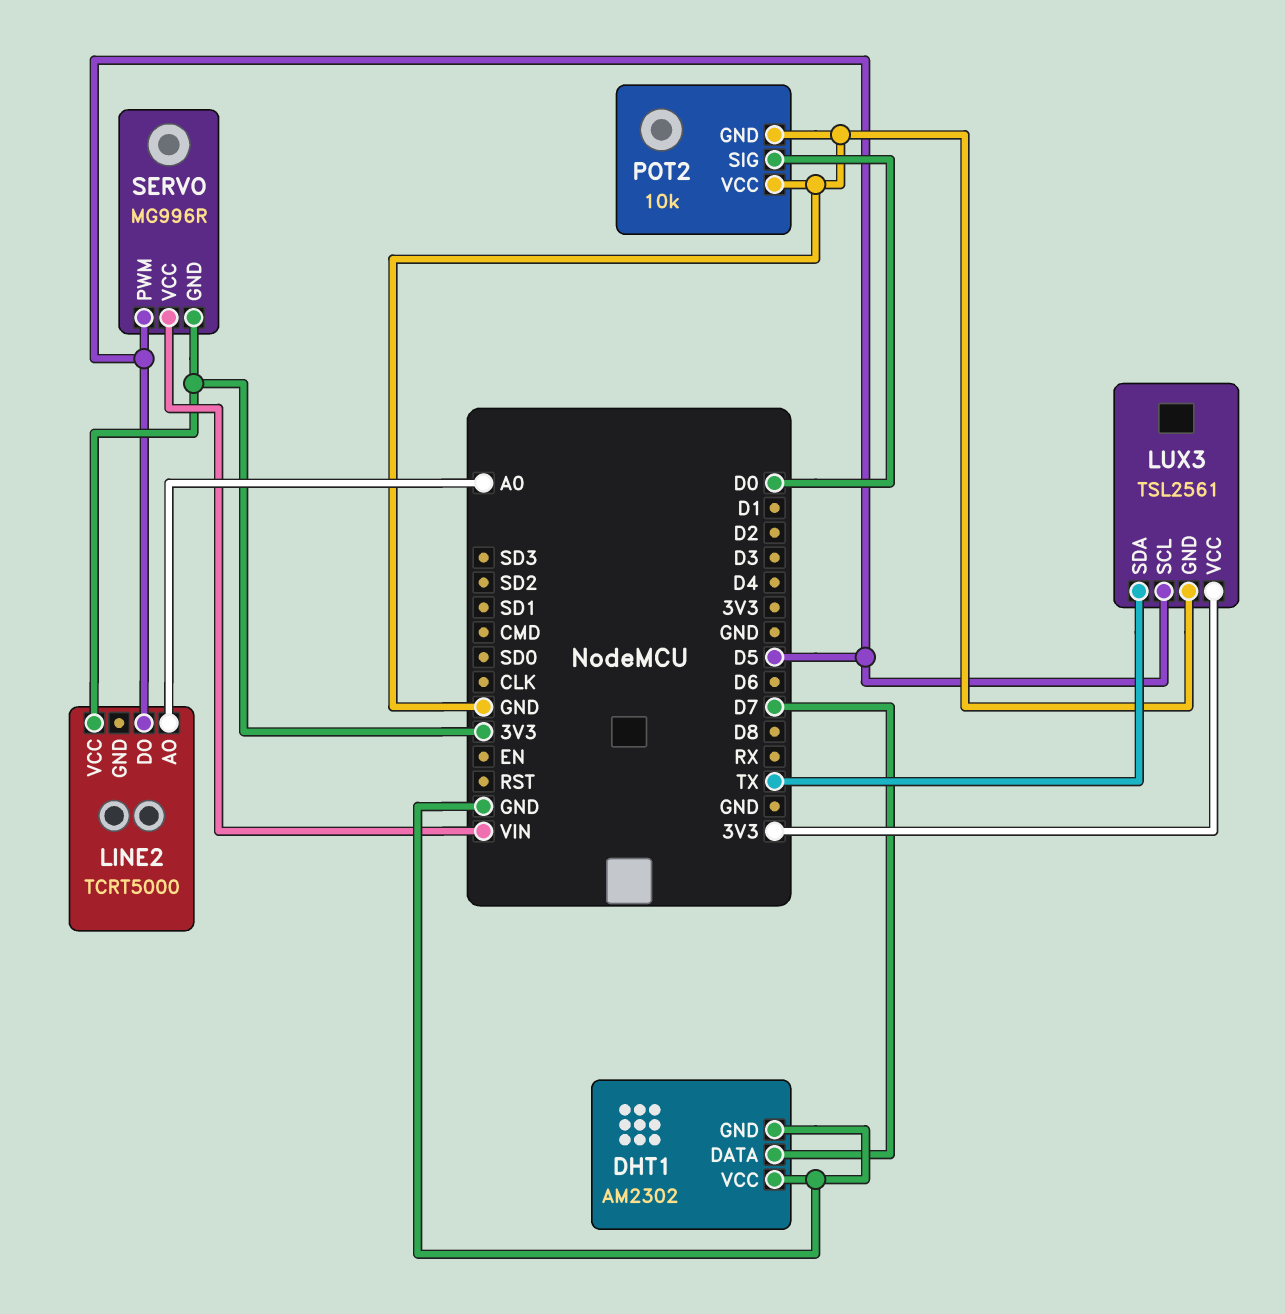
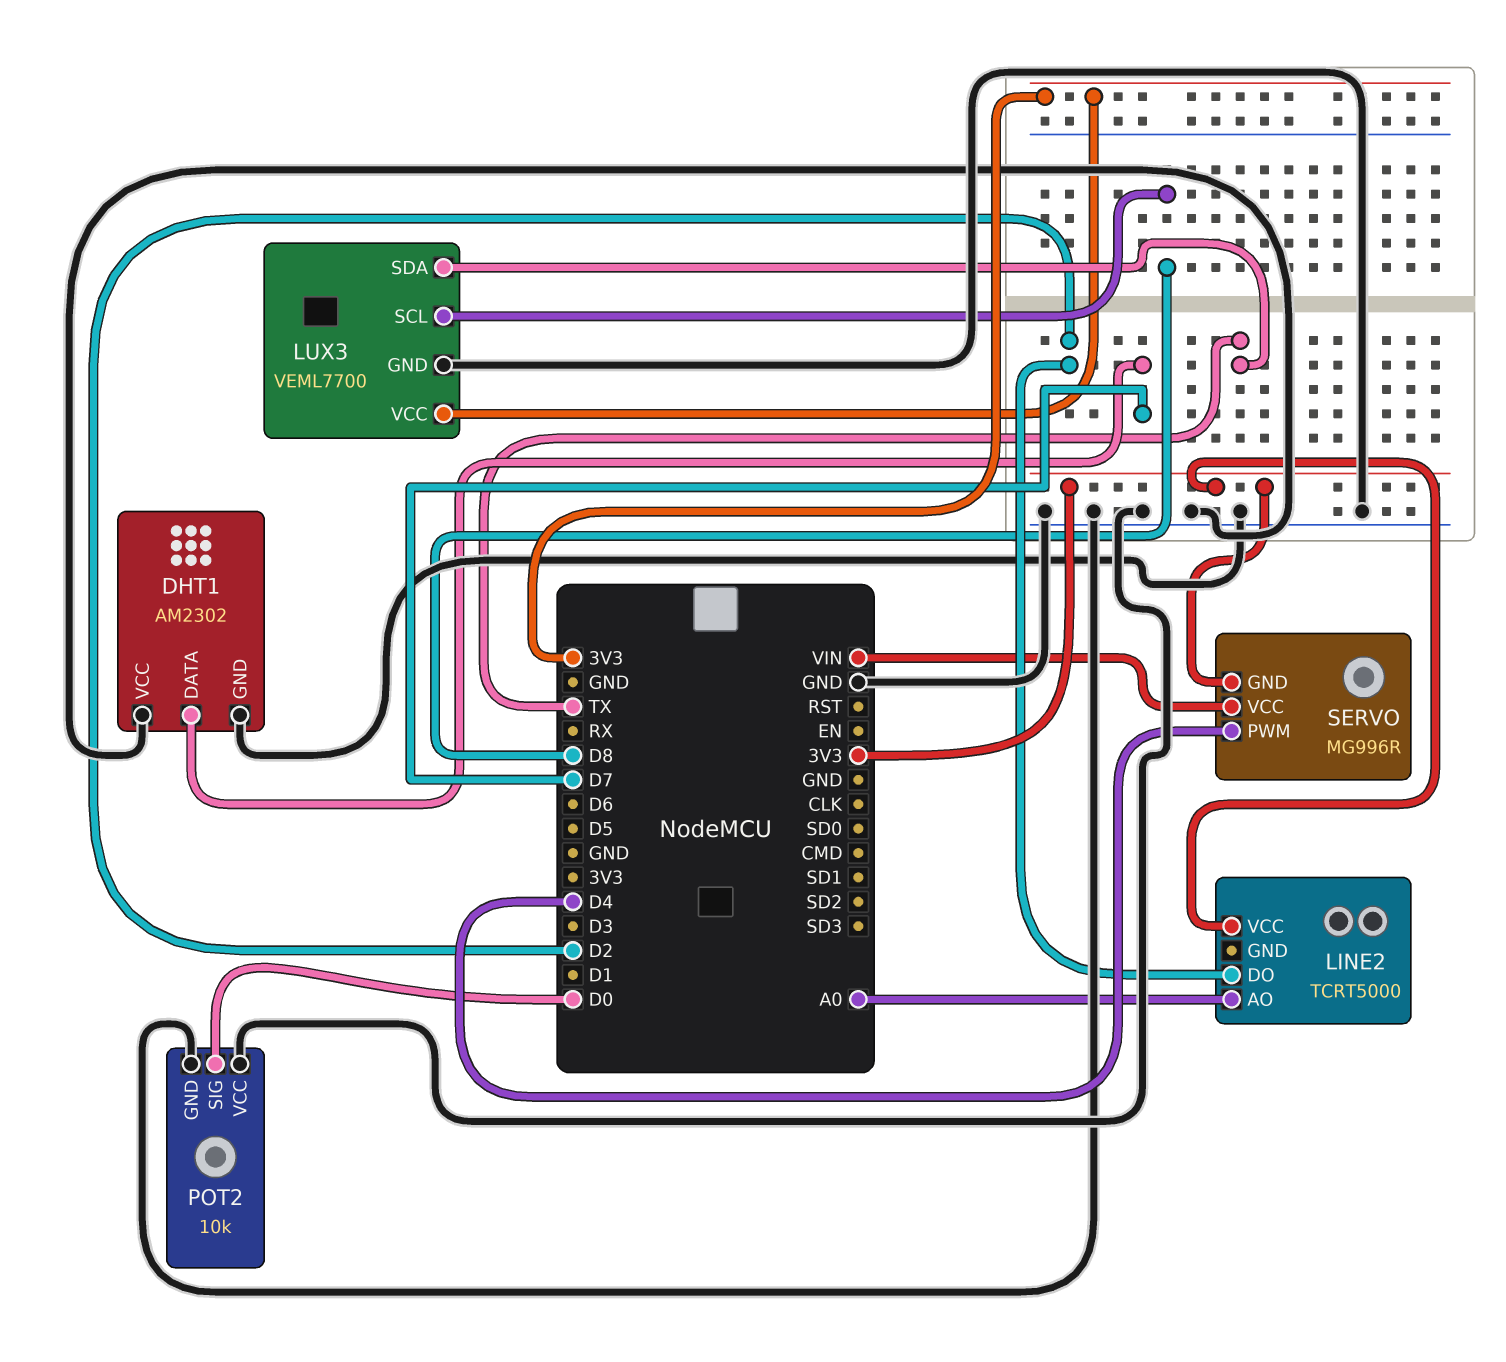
LINE2 pin DO: D5 -> D2
LUX3: TSL2561 -> VEML7700
LUX3 pin SCL: D5 -> D8
SERVO pin PWM: D5 -> D4

